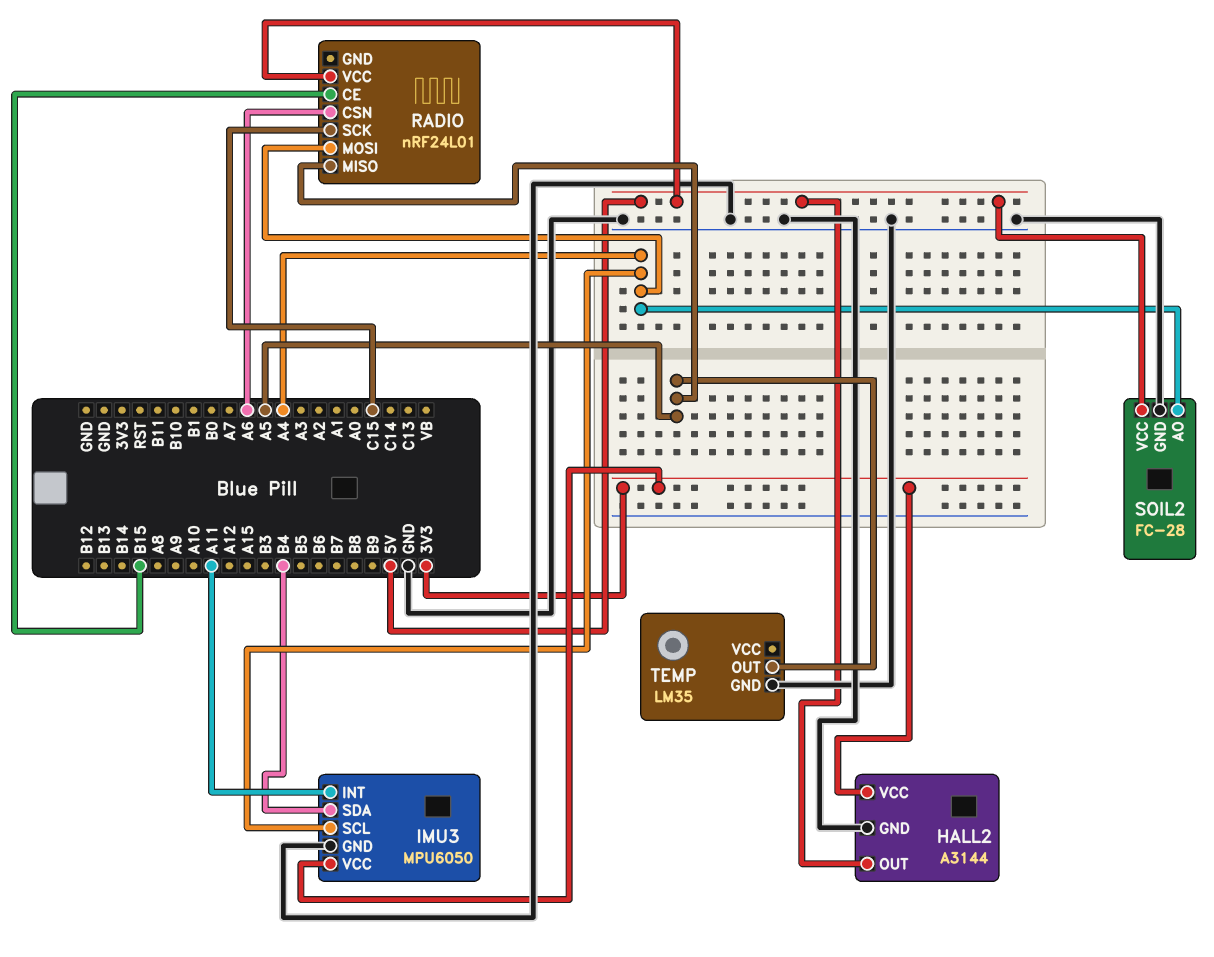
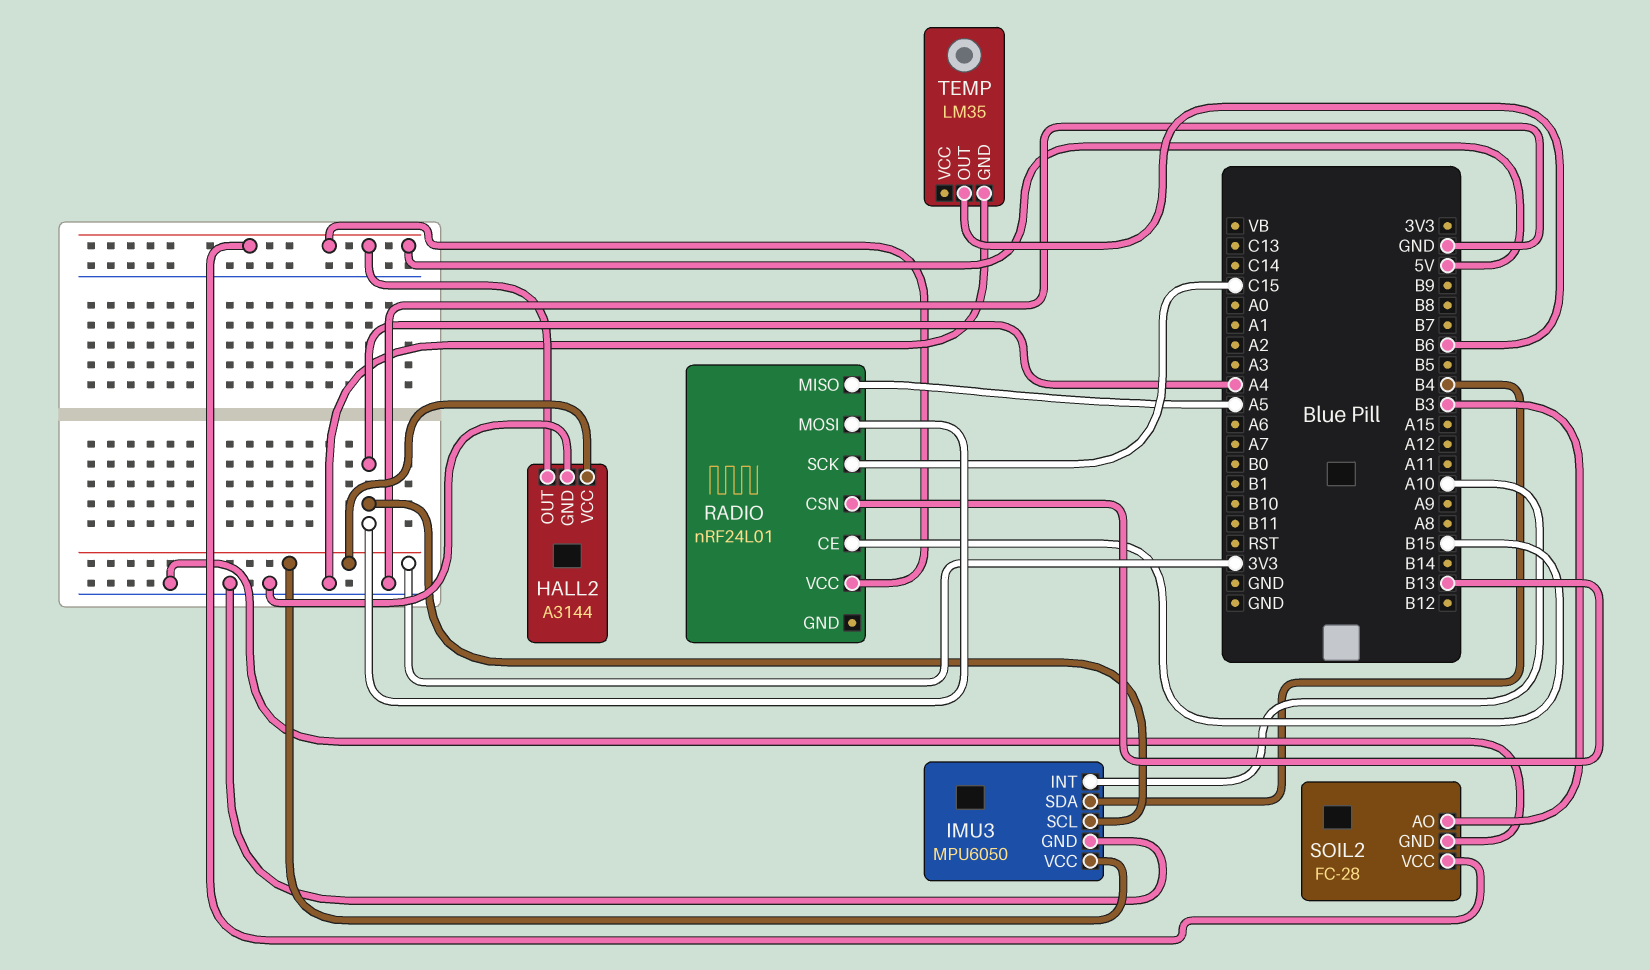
IMU3 pin INT: A11 -> A10
RADIO pin CSN: A6 -> B13
SOIL2 pin AO: A4 -> B3
TEMP pin OUT: A5 -> B6

